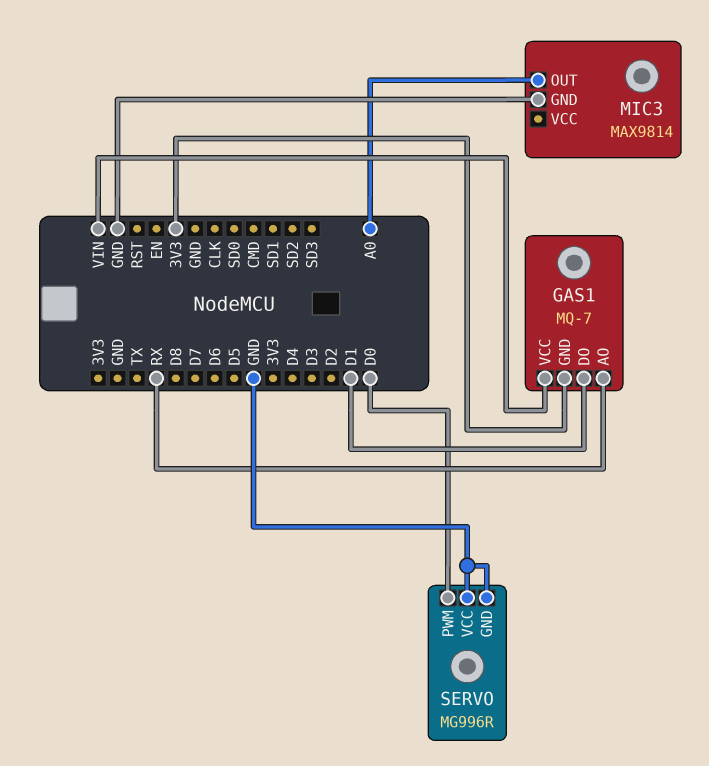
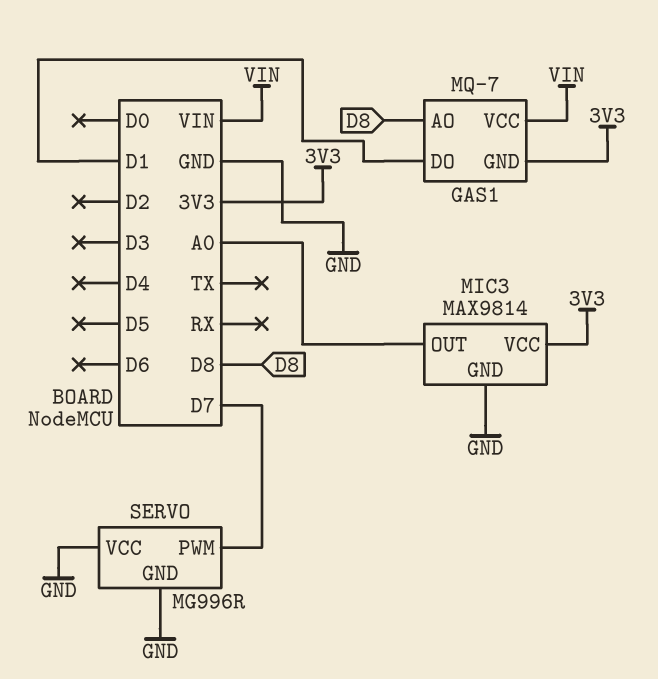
GAS1 pin AO: RX -> D8
MIC3 pin VCC: none -> 3V3
SERVO pin PWM: D0 -> D7

